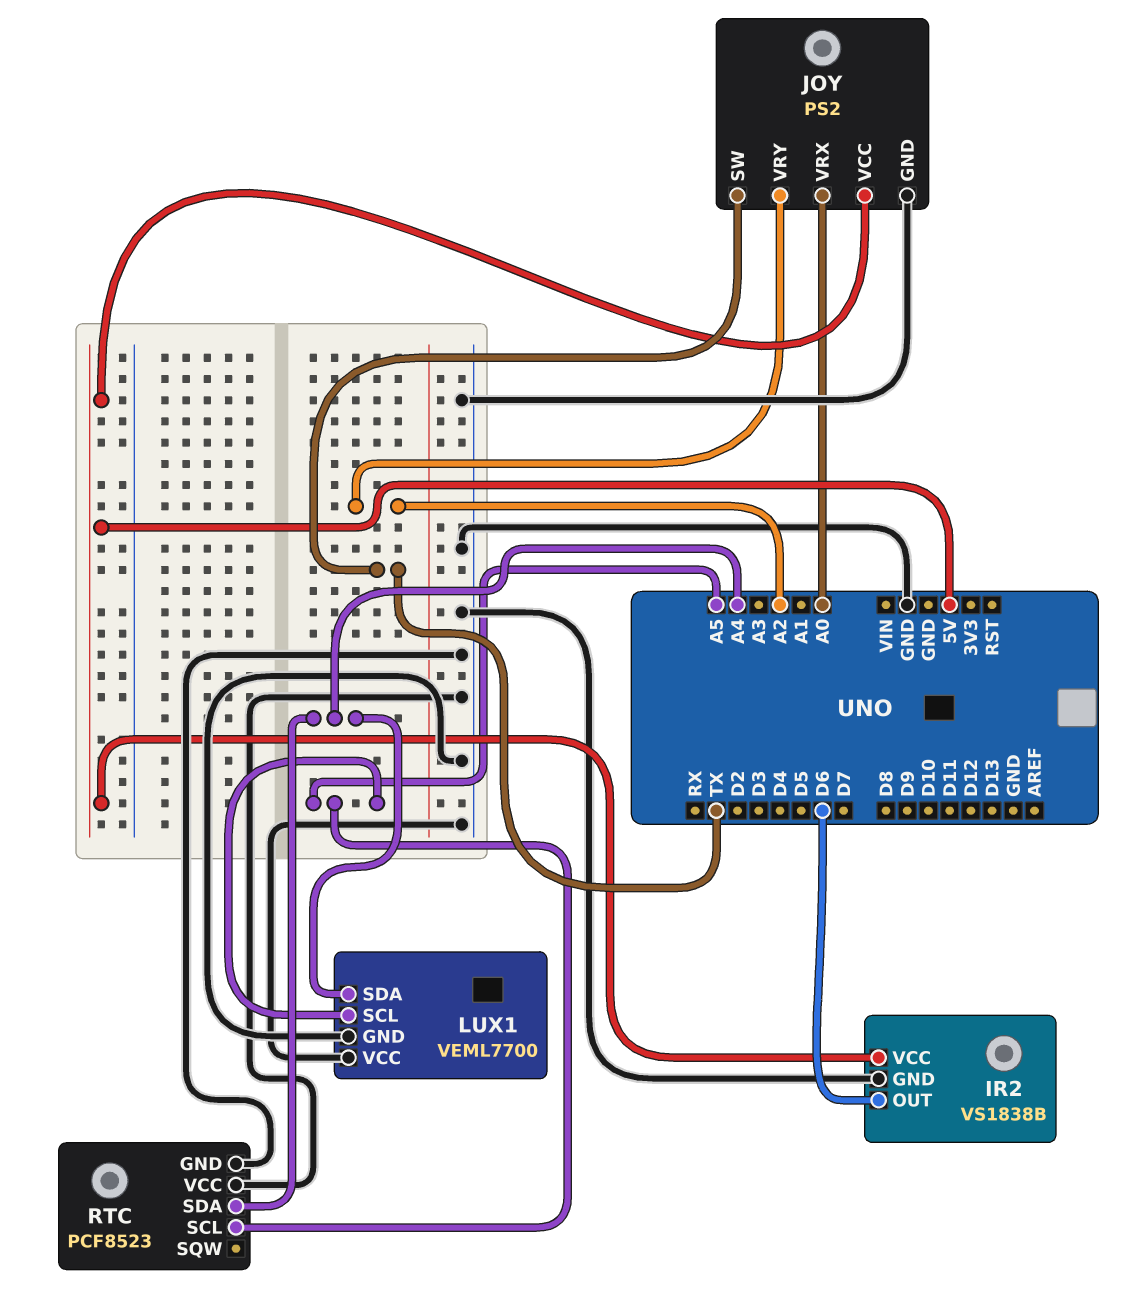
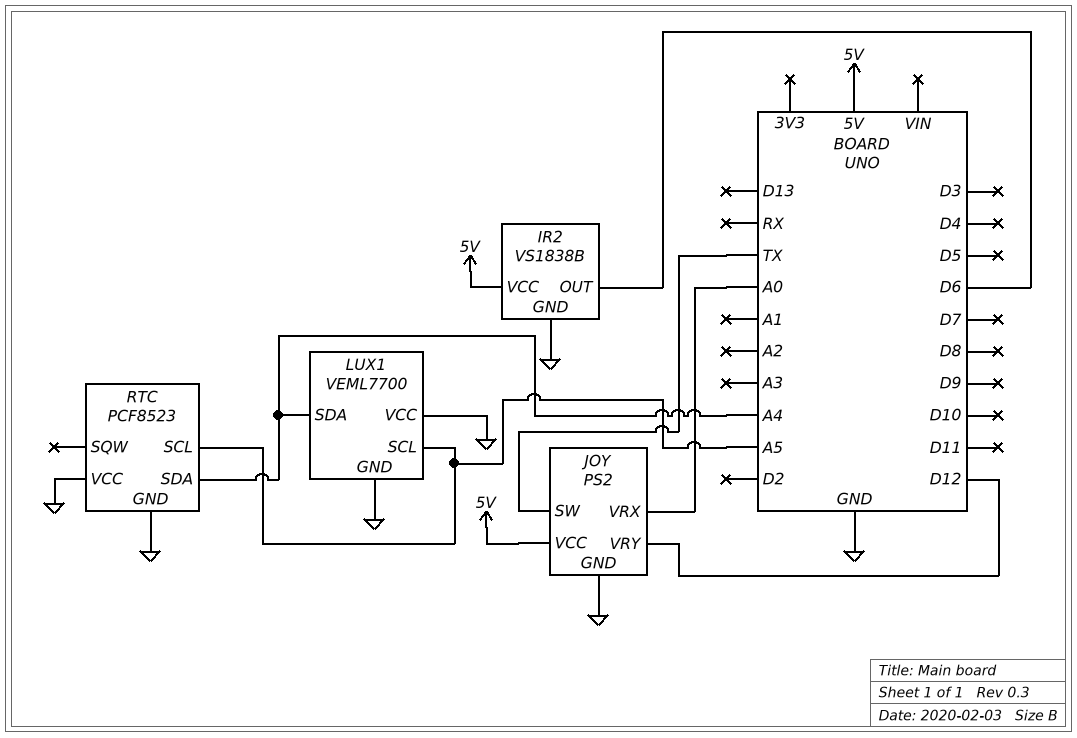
JOY pin VRY: A2 -> D12

